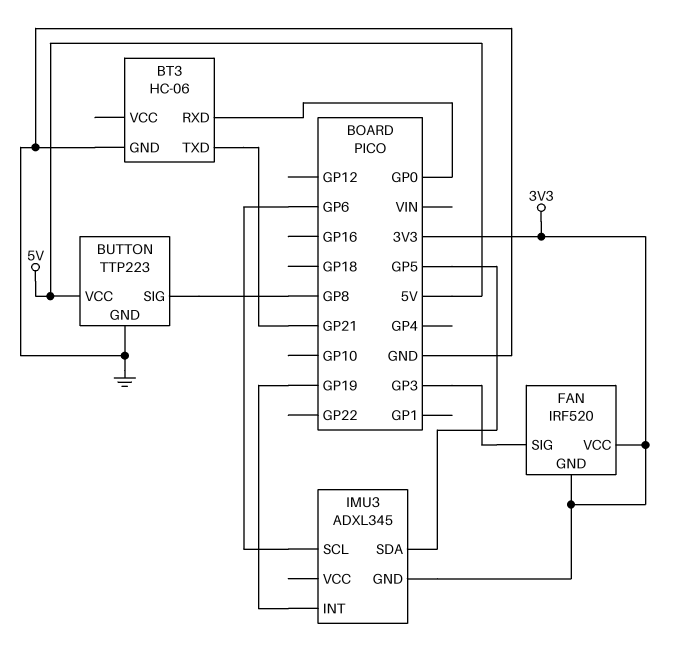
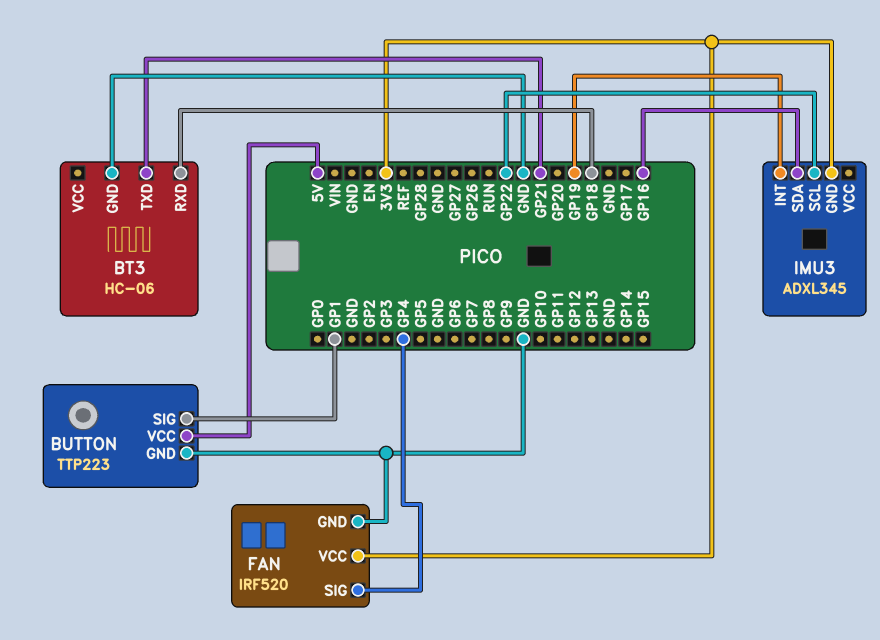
BT3 pin RXD: GP0 -> GP18
BUTTON pin SIG: GP8 -> GP1
FAN pin GND: 3V3 -> GND
FAN pin SIG: GP3 -> GP4
IMU3 pin SCL: GP6 -> GP22
IMU3 pin SDA: GP5 -> GP16

